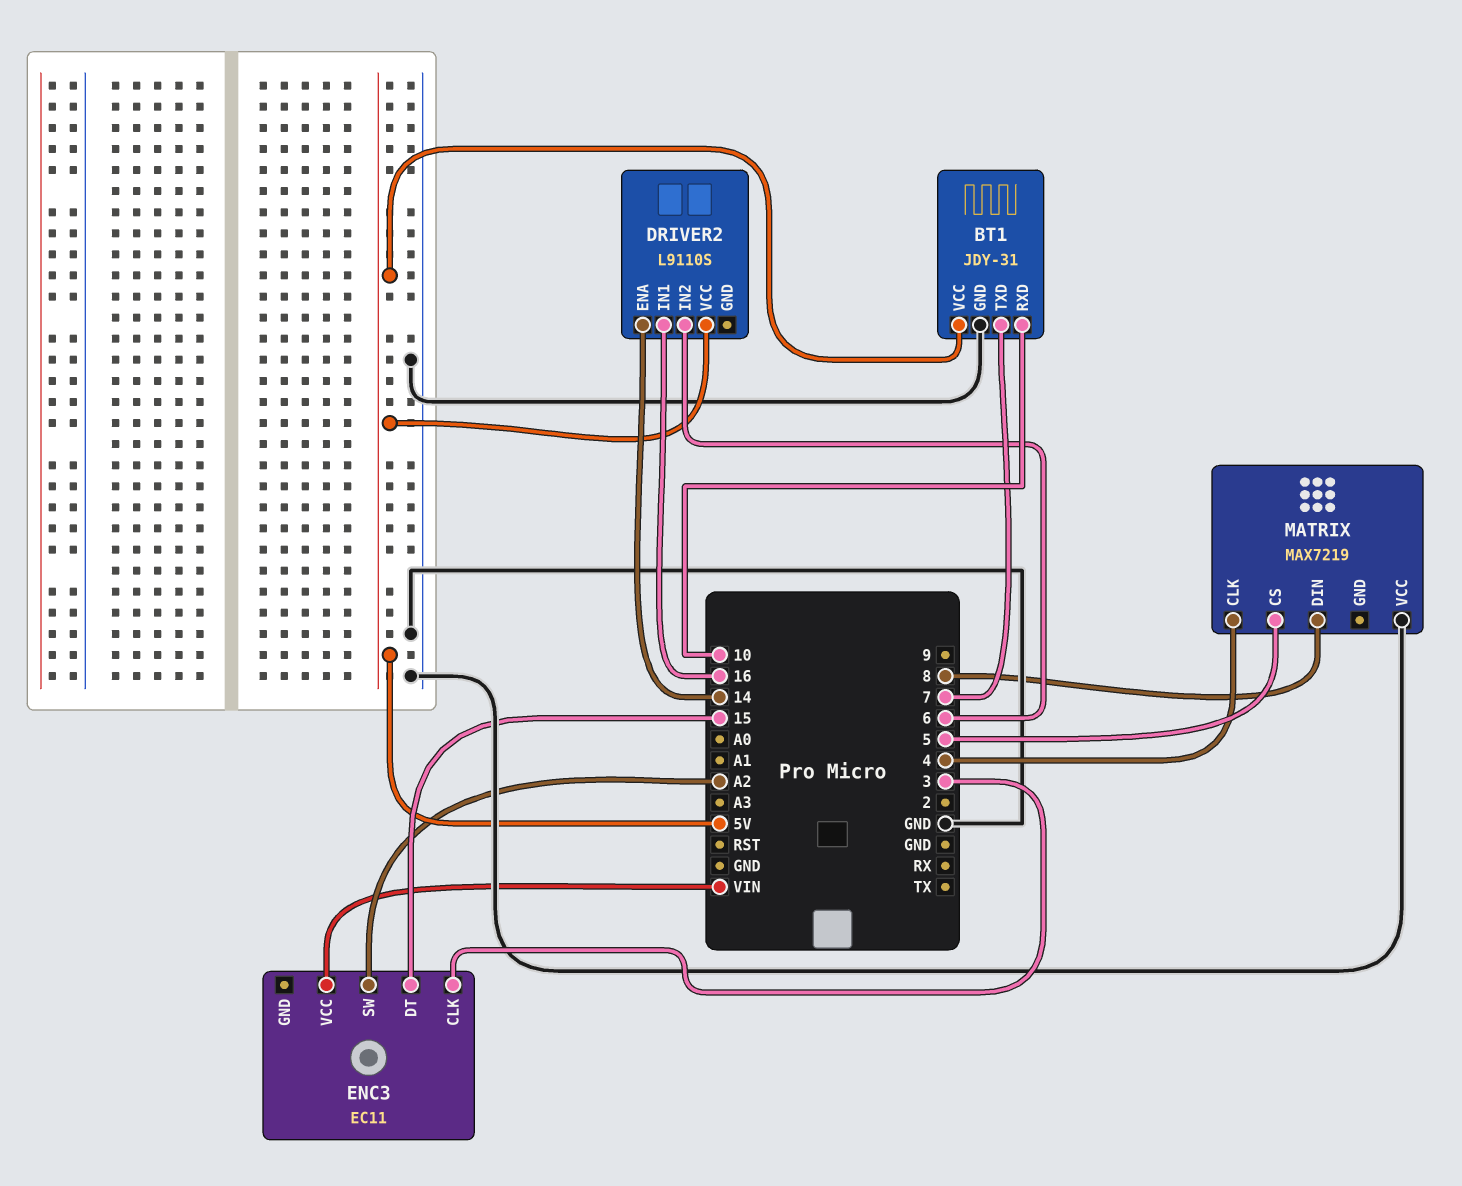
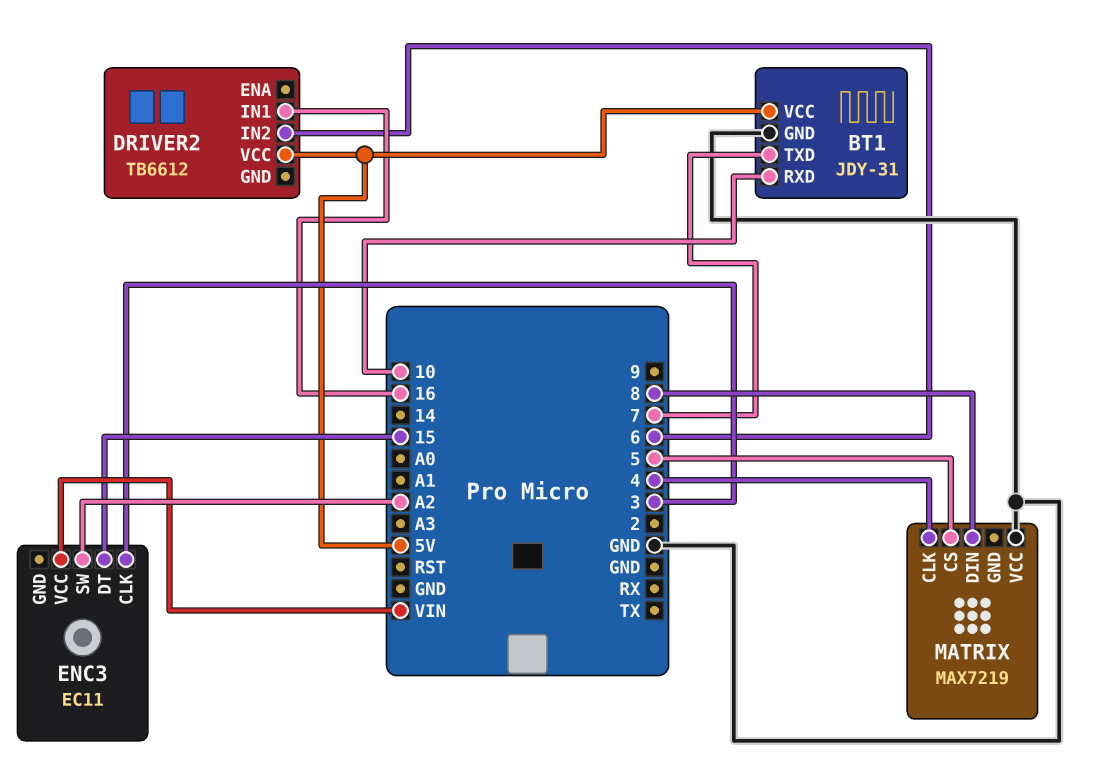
DRIVER2: L9110S -> TB6612
DRIVER2 pin ENA: 14 -> none

